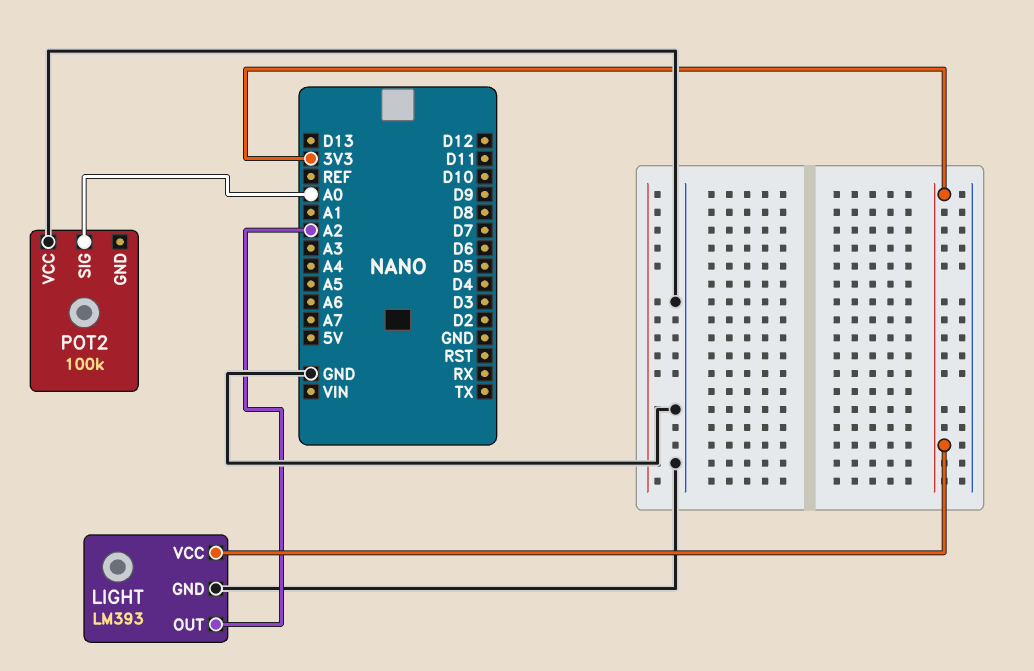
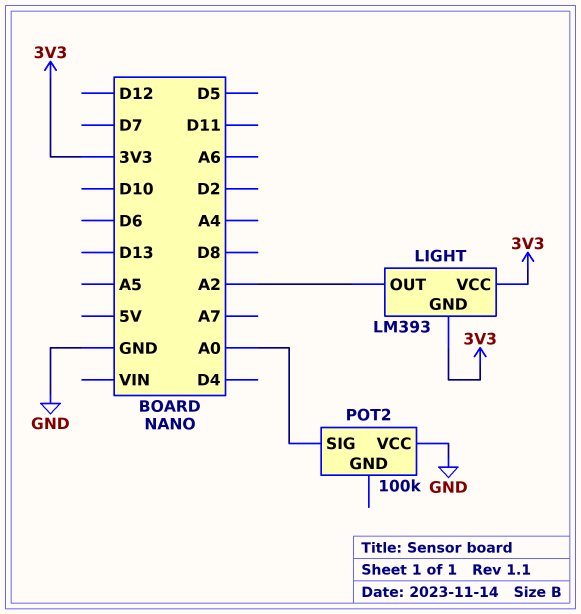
LIGHT pin GND: GND -> 3V3

